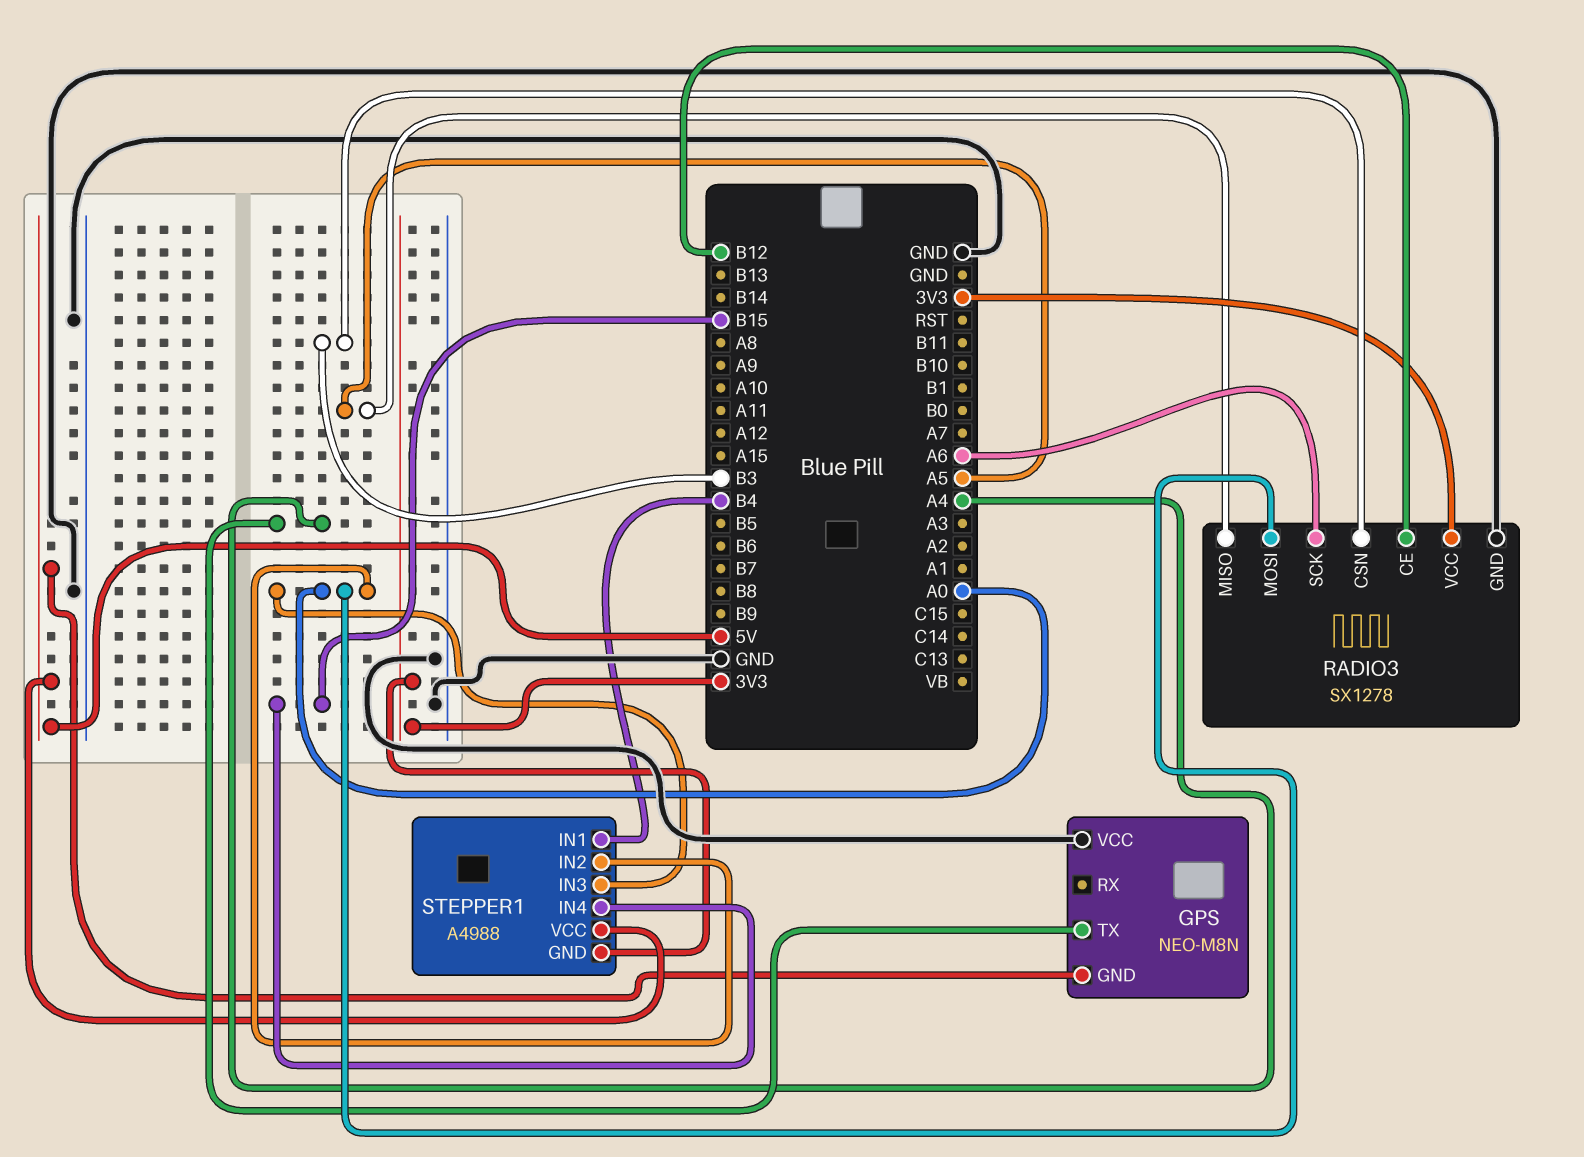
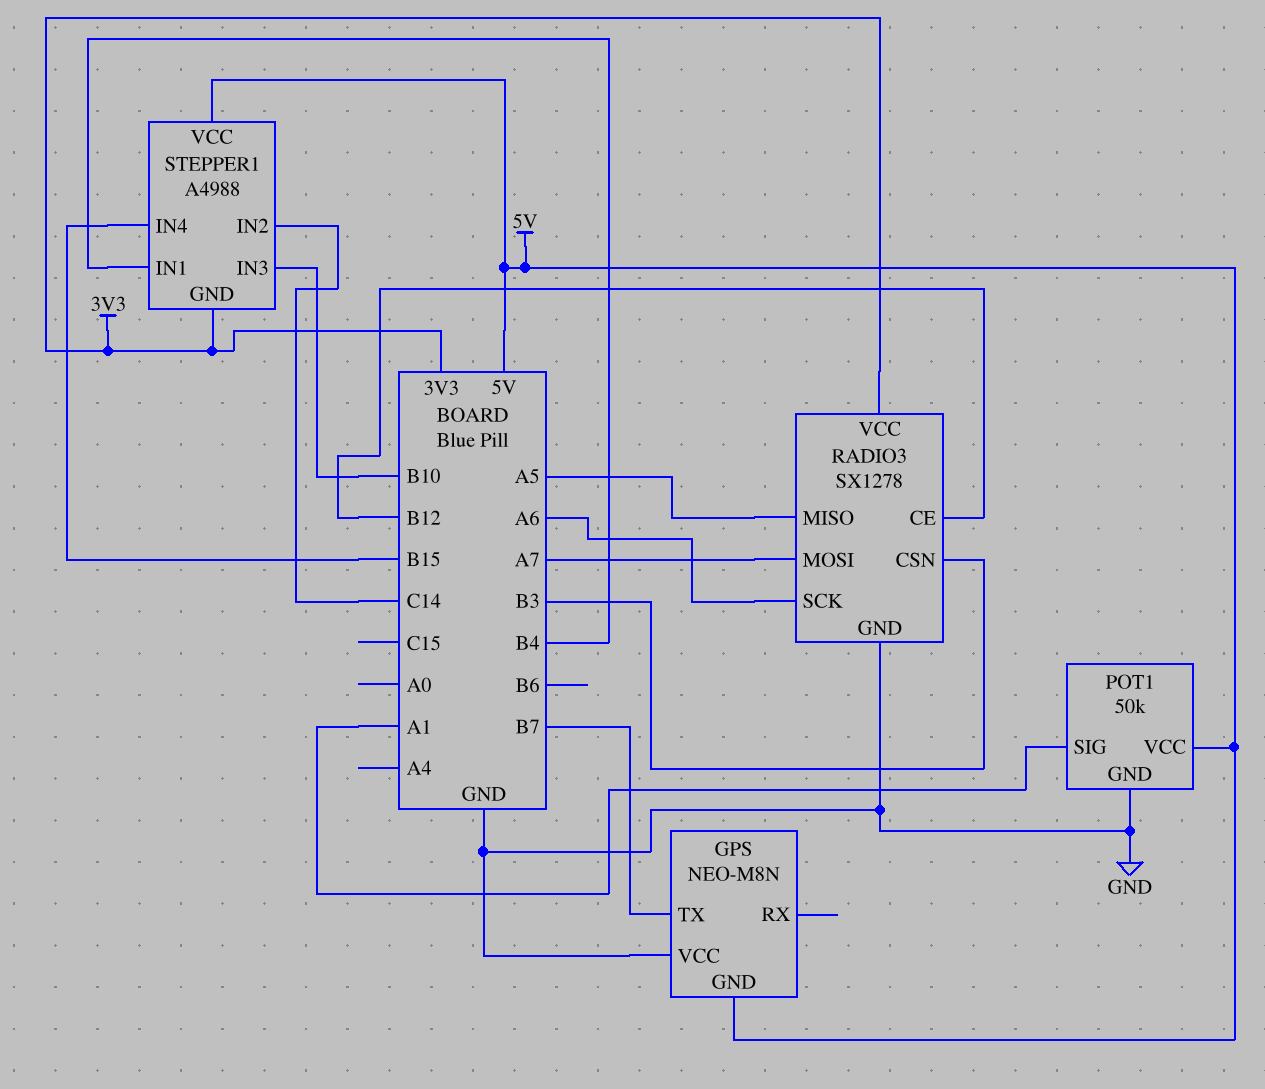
GPS pin TX: A4 -> B7
POT1: none -> 50k
POT1 pin GND: none -> GND
POT1 pin SIG: none -> A1
POT1 pin VCC: none -> 5V
RADIO3 pin MOSI: A0 -> A7
STEPPER1 pin IN2: A0 -> C14
STEPPER1 pin IN3: A0 -> B10

